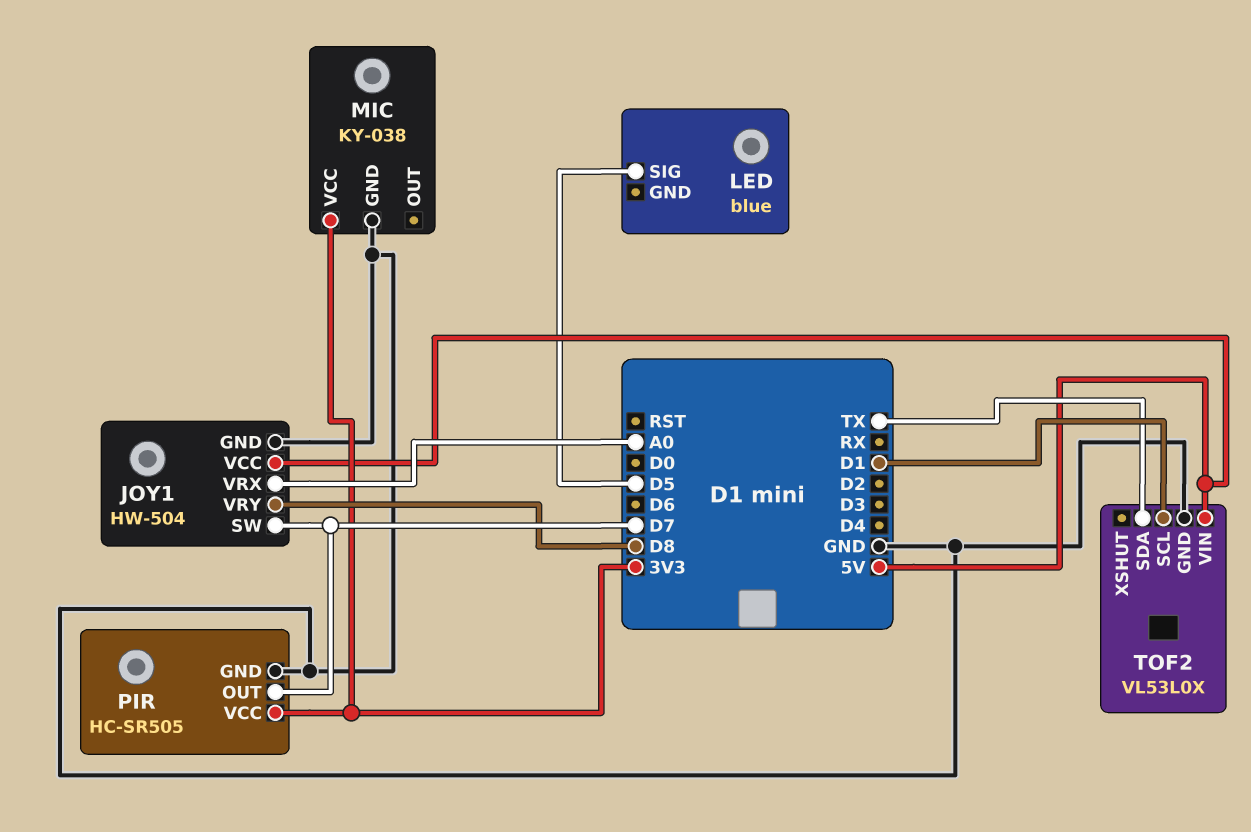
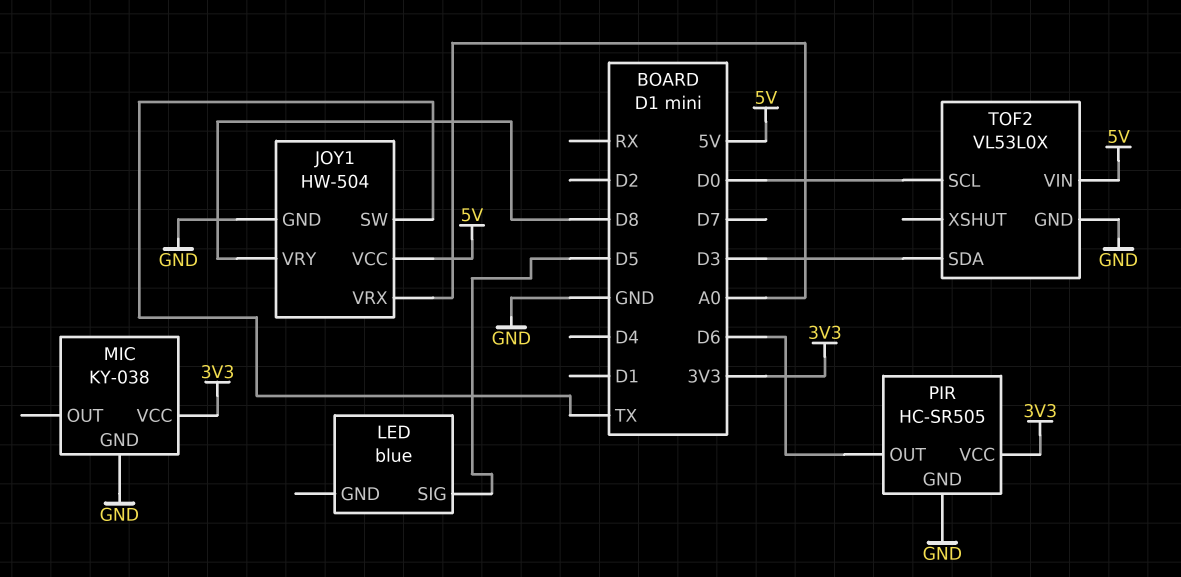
JOY1 pin SW: D7 -> TX
PIR pin OUT: D7 -> D6
TOF2 pin SCL: D1 -> D0
TOF2 pin SDA: TX -> D3

